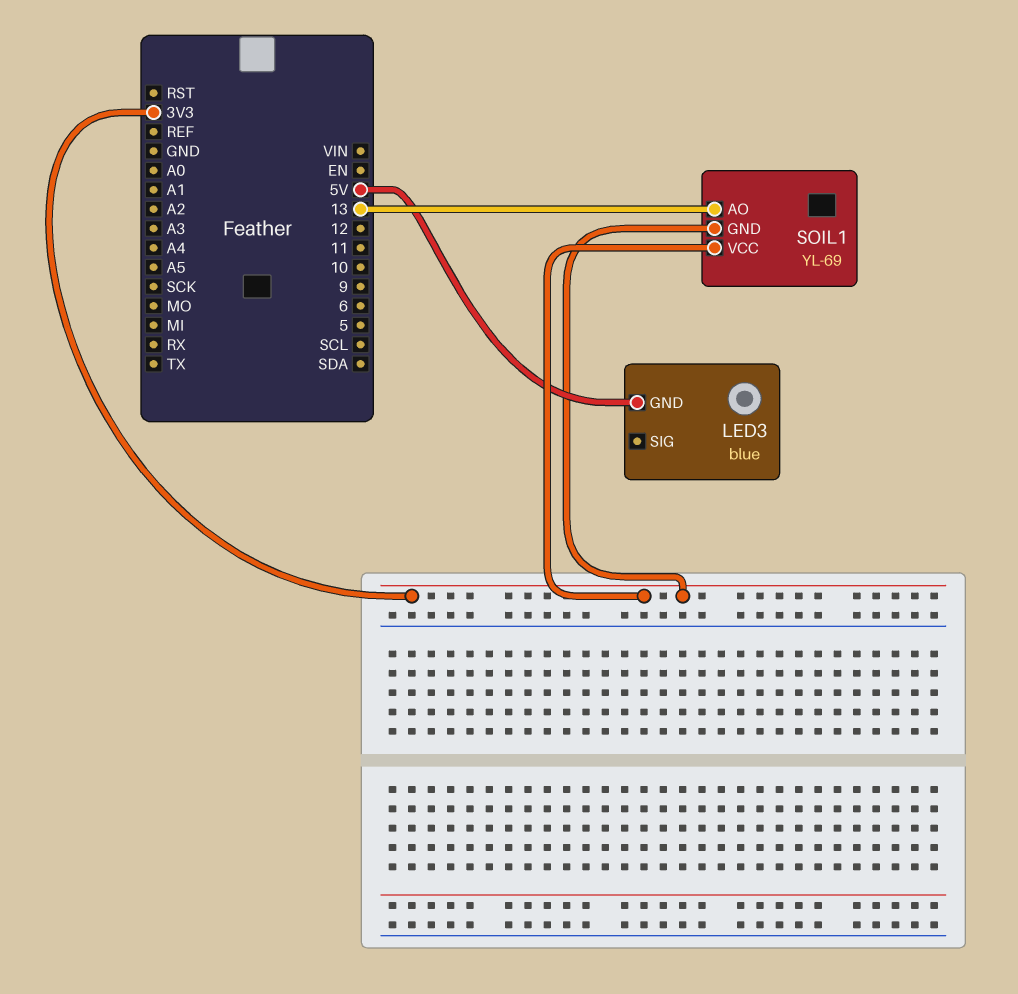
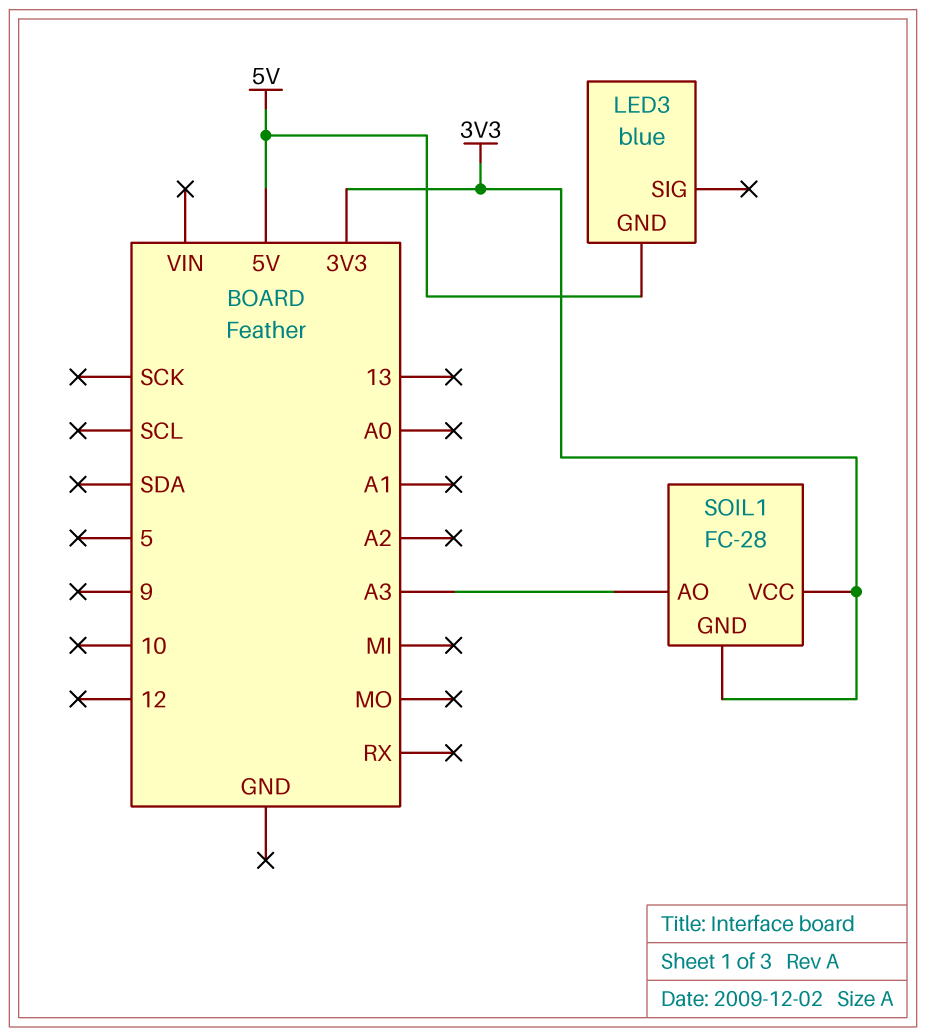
SOIL1: YL-69 -> FC-28
SOIL1 pin AO: 13 -> A3

